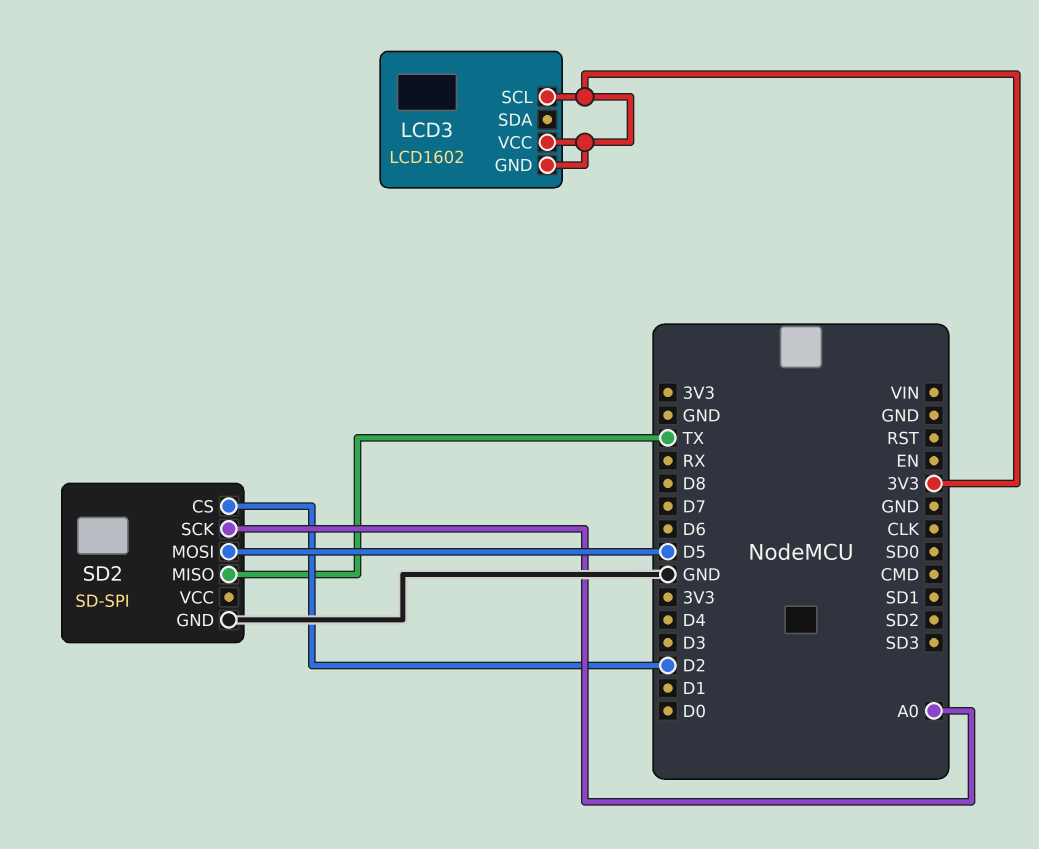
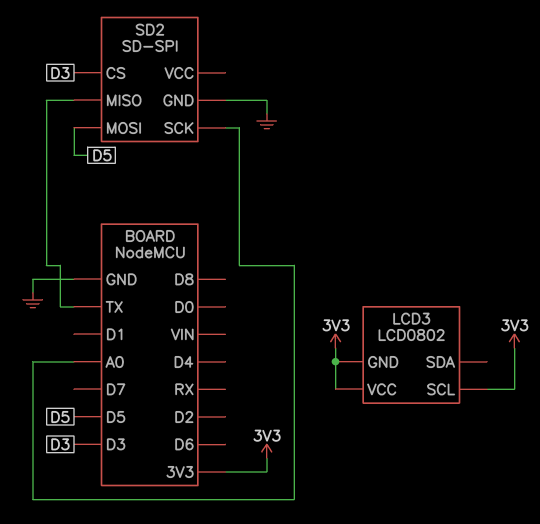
LCD3: LCD1602 -> LCD0802
SD2 pin CS: D2 -> D3

